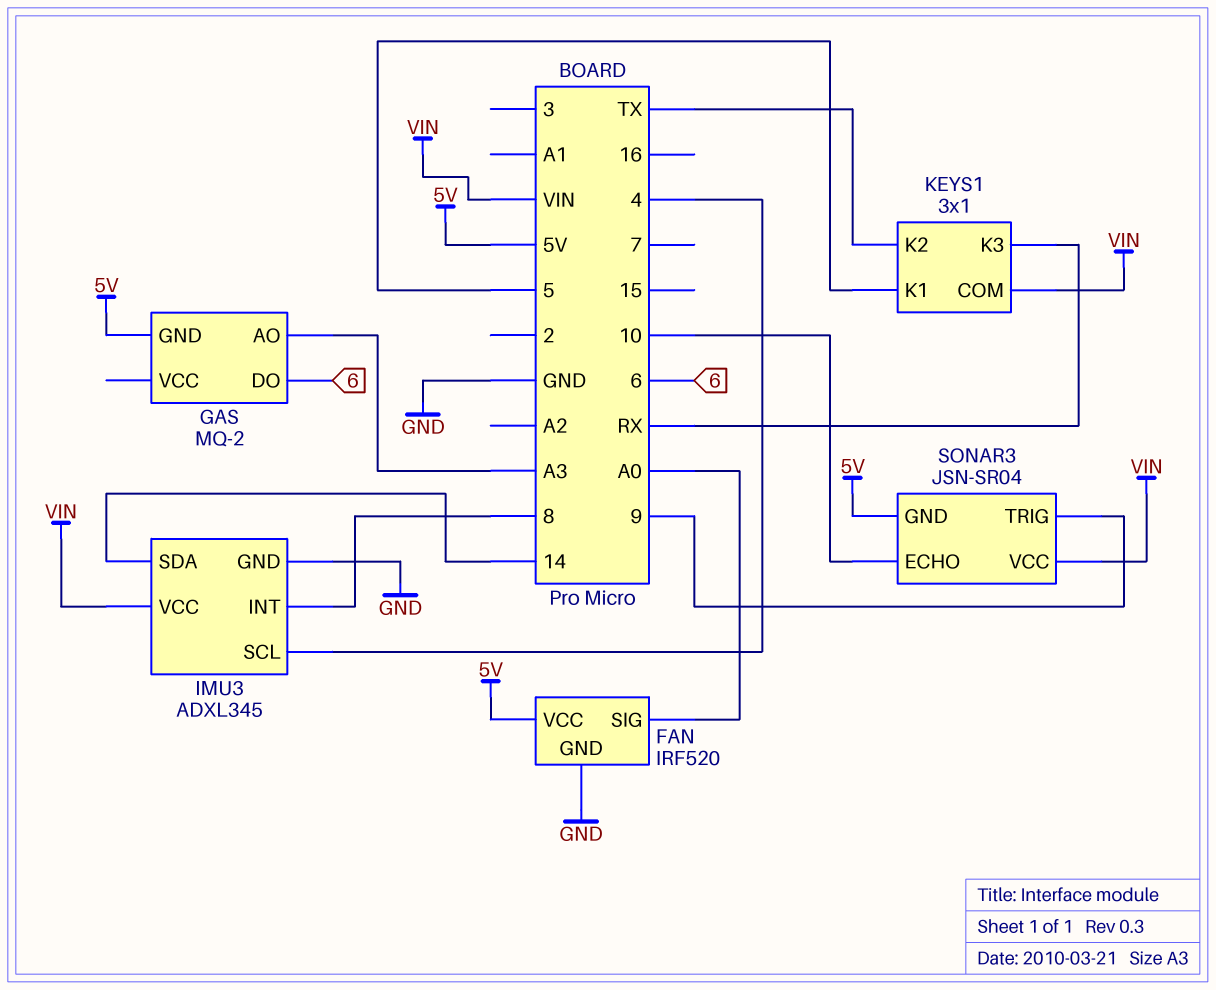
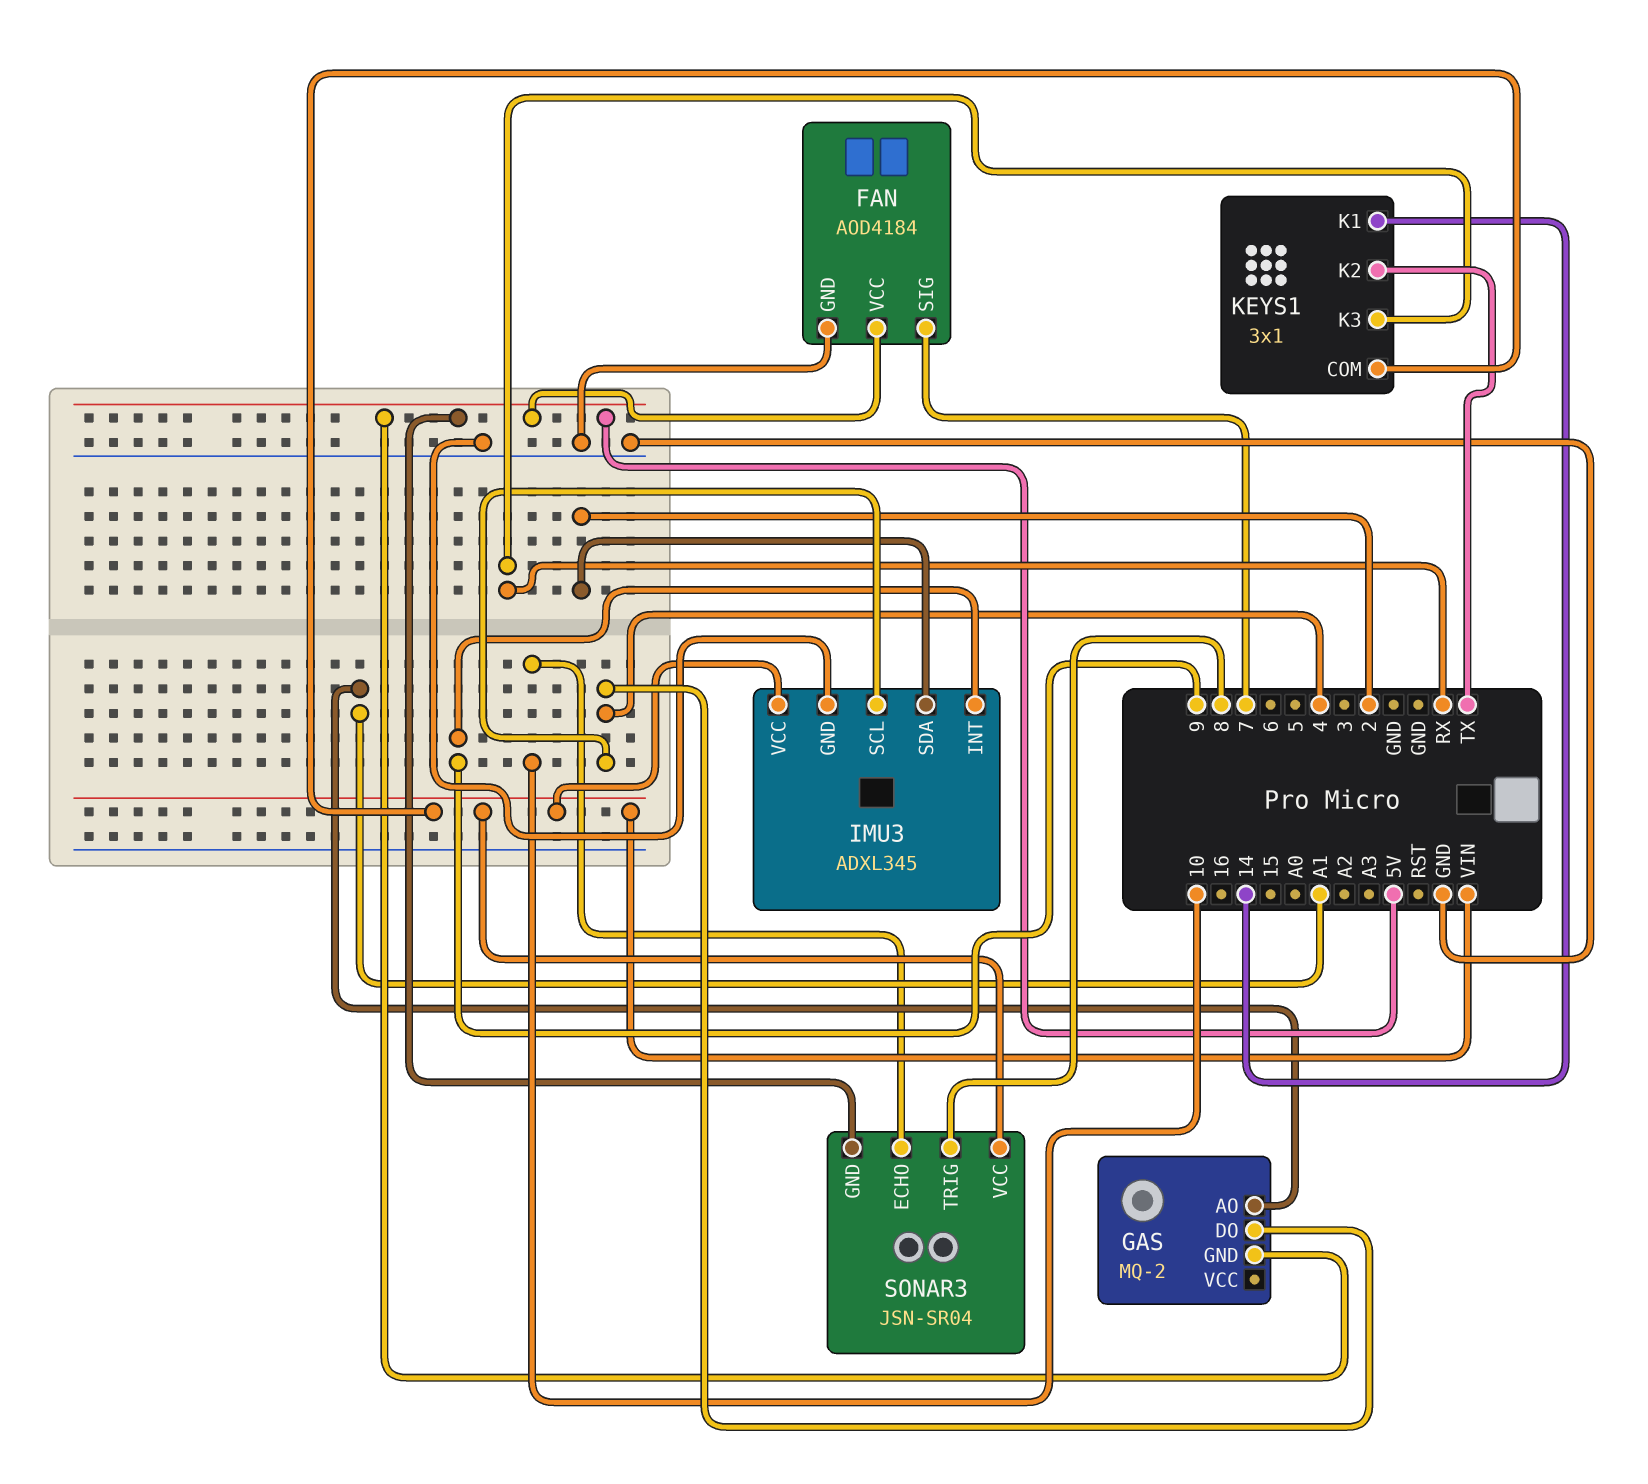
FAN: IRF520 -> AOD4184
FAN pin SIG: A0 -> 7
GAS pin AO: A3 -> A1
GAS pin DO: 6 -> 4
IMU3 pin INT: 8 -> 9
IMU3 pin SDA: 14 -> 2
KEYS1 pin K1: 5 -> 14
SONAR3 pin TRIG: 9 -> 8

